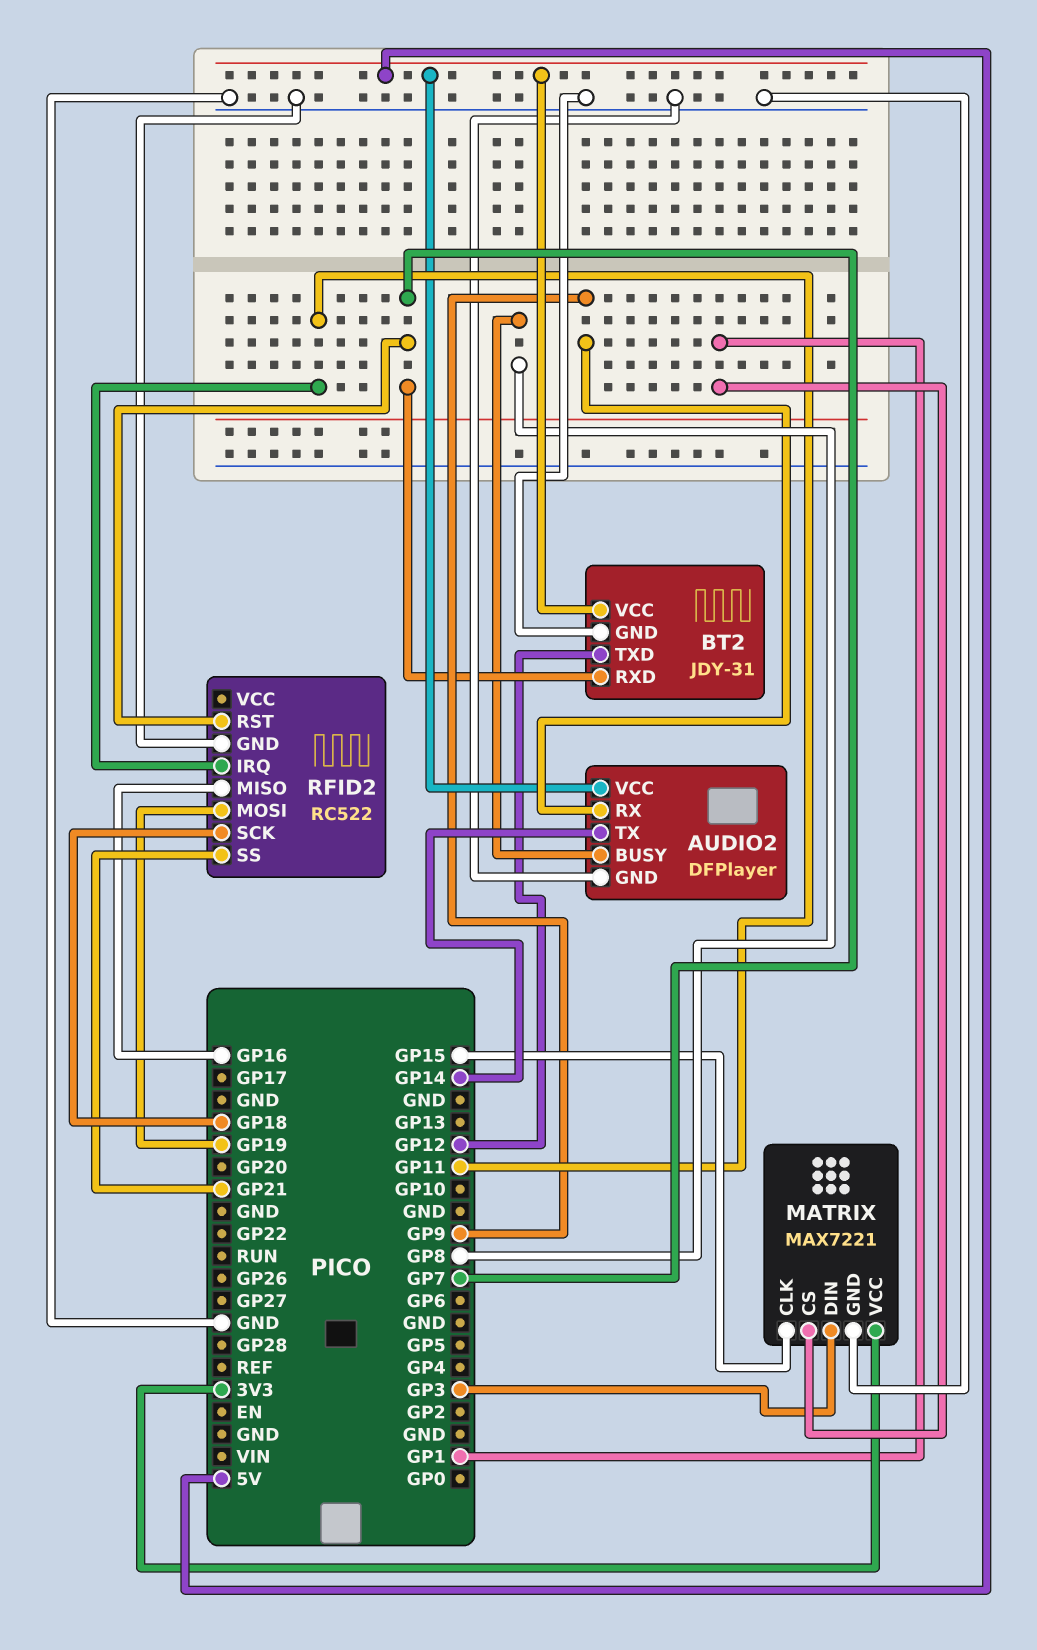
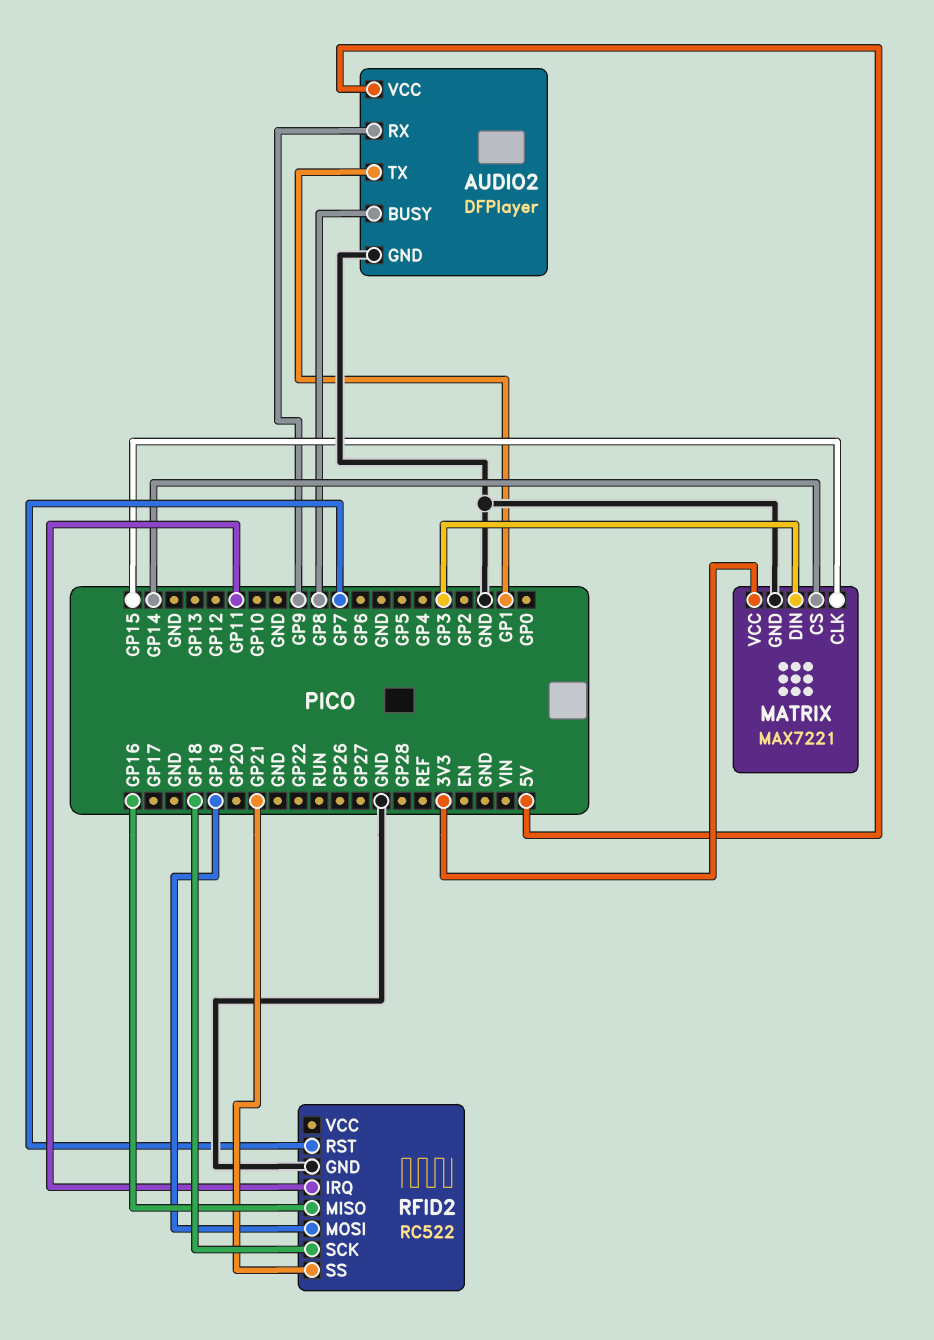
AUDIO2 pin TX: GP14 -> GP1
BT2: JDY-31 -> none
BT2 pin GND: GND -> none
BT2 pin RXD: GP7 -> none
BT2 pin TXD: GP12 -> none
BT2 pin VCC: 5V -> none
MATRIX pin CS: GP1 -> GP14

